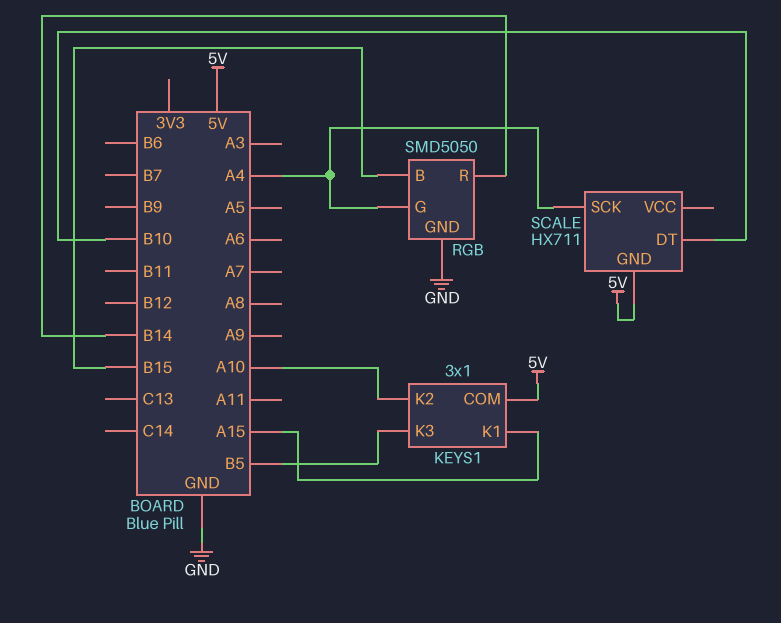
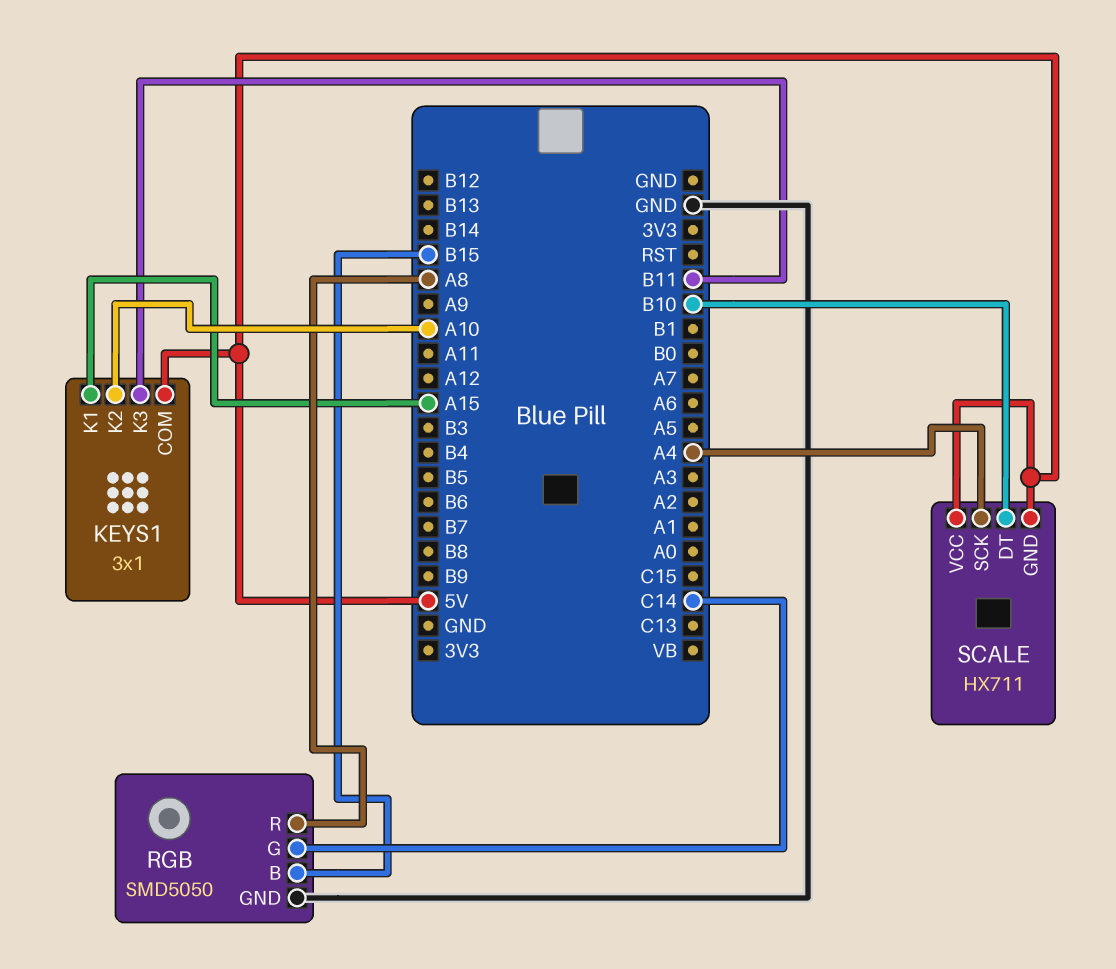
KEYS1 pin K3: B5 -> B11
RGB pin G: A4 -> C14
RGB pin R: B14 -> A8
SCALE pin VCC: none -> 5V

